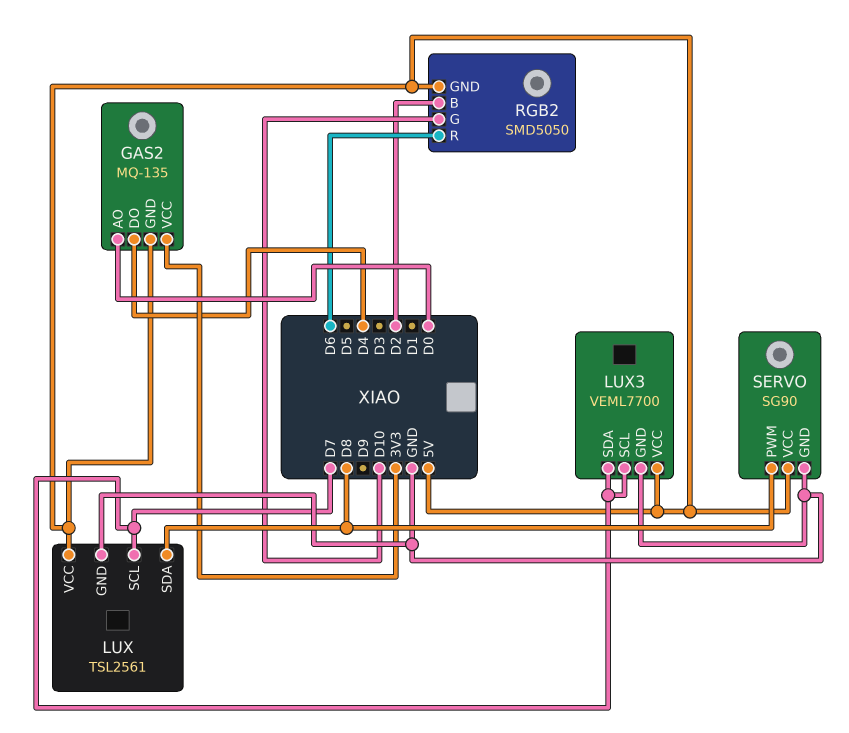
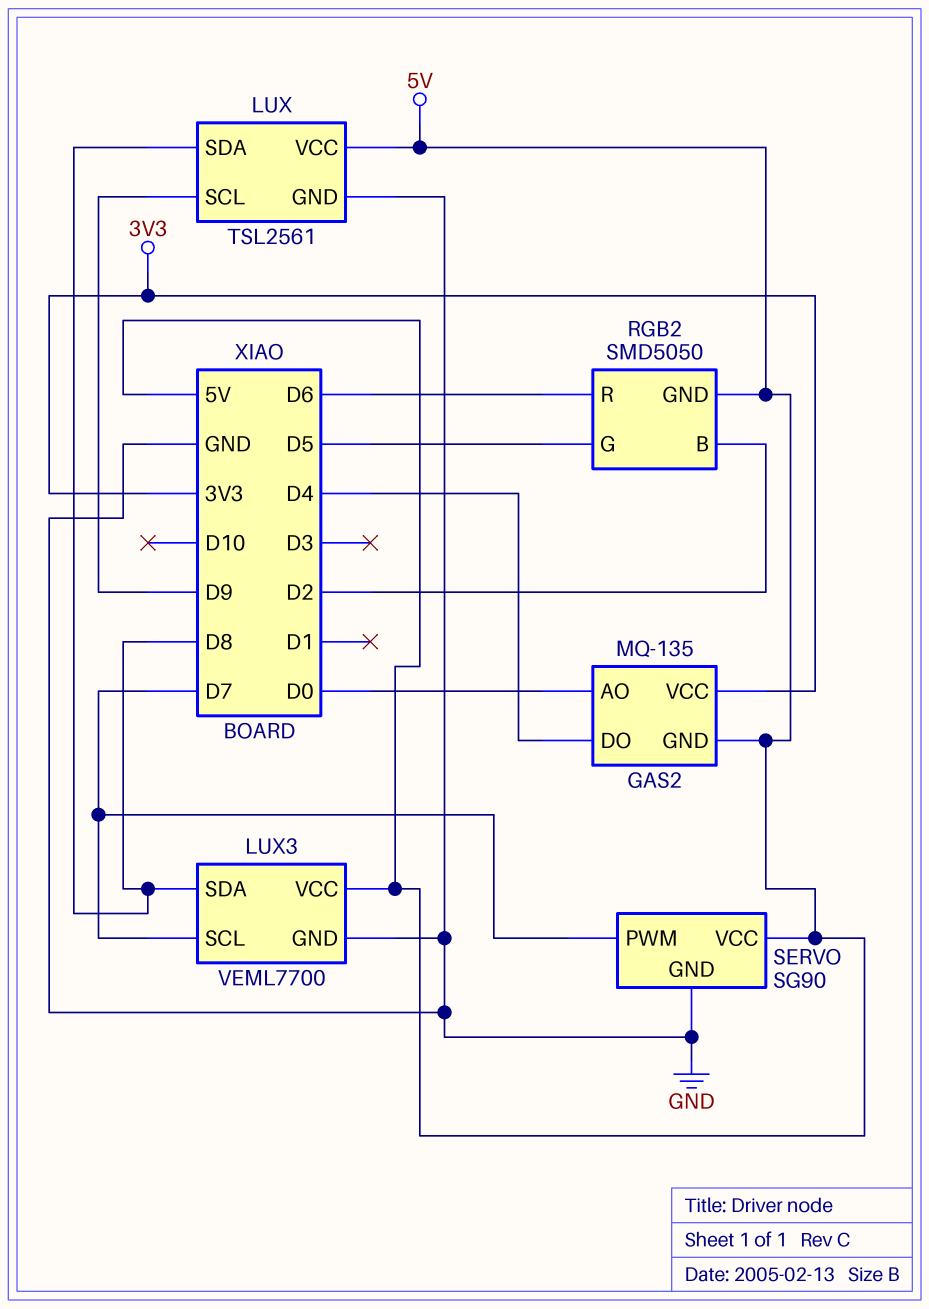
LUX pin SCL: D7 -> D9
LUX3 pin SDA: D7 -> D8
RGB2 pin G: D10 -> D5
SERVO pin PWM: D8 -> D7

